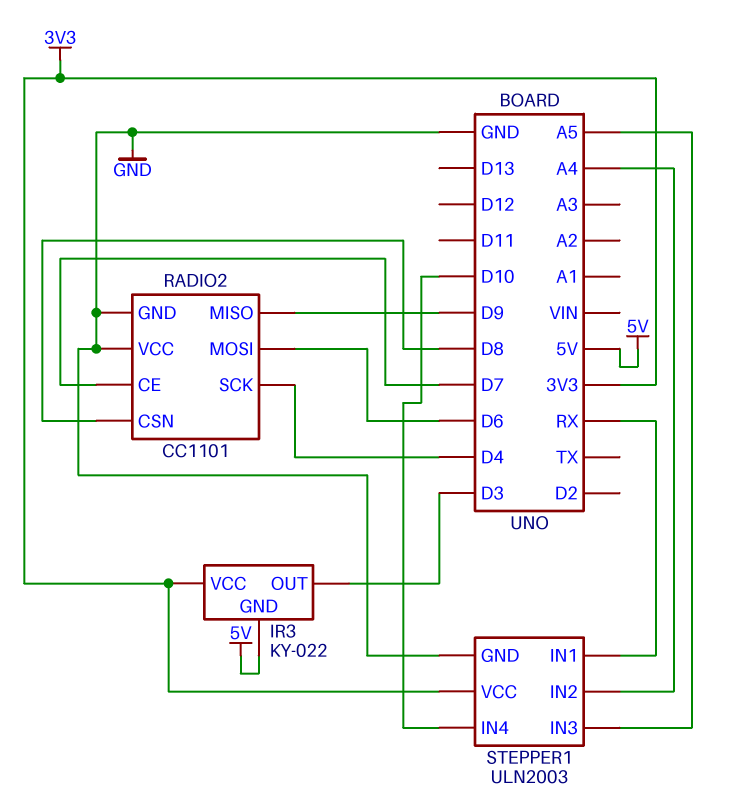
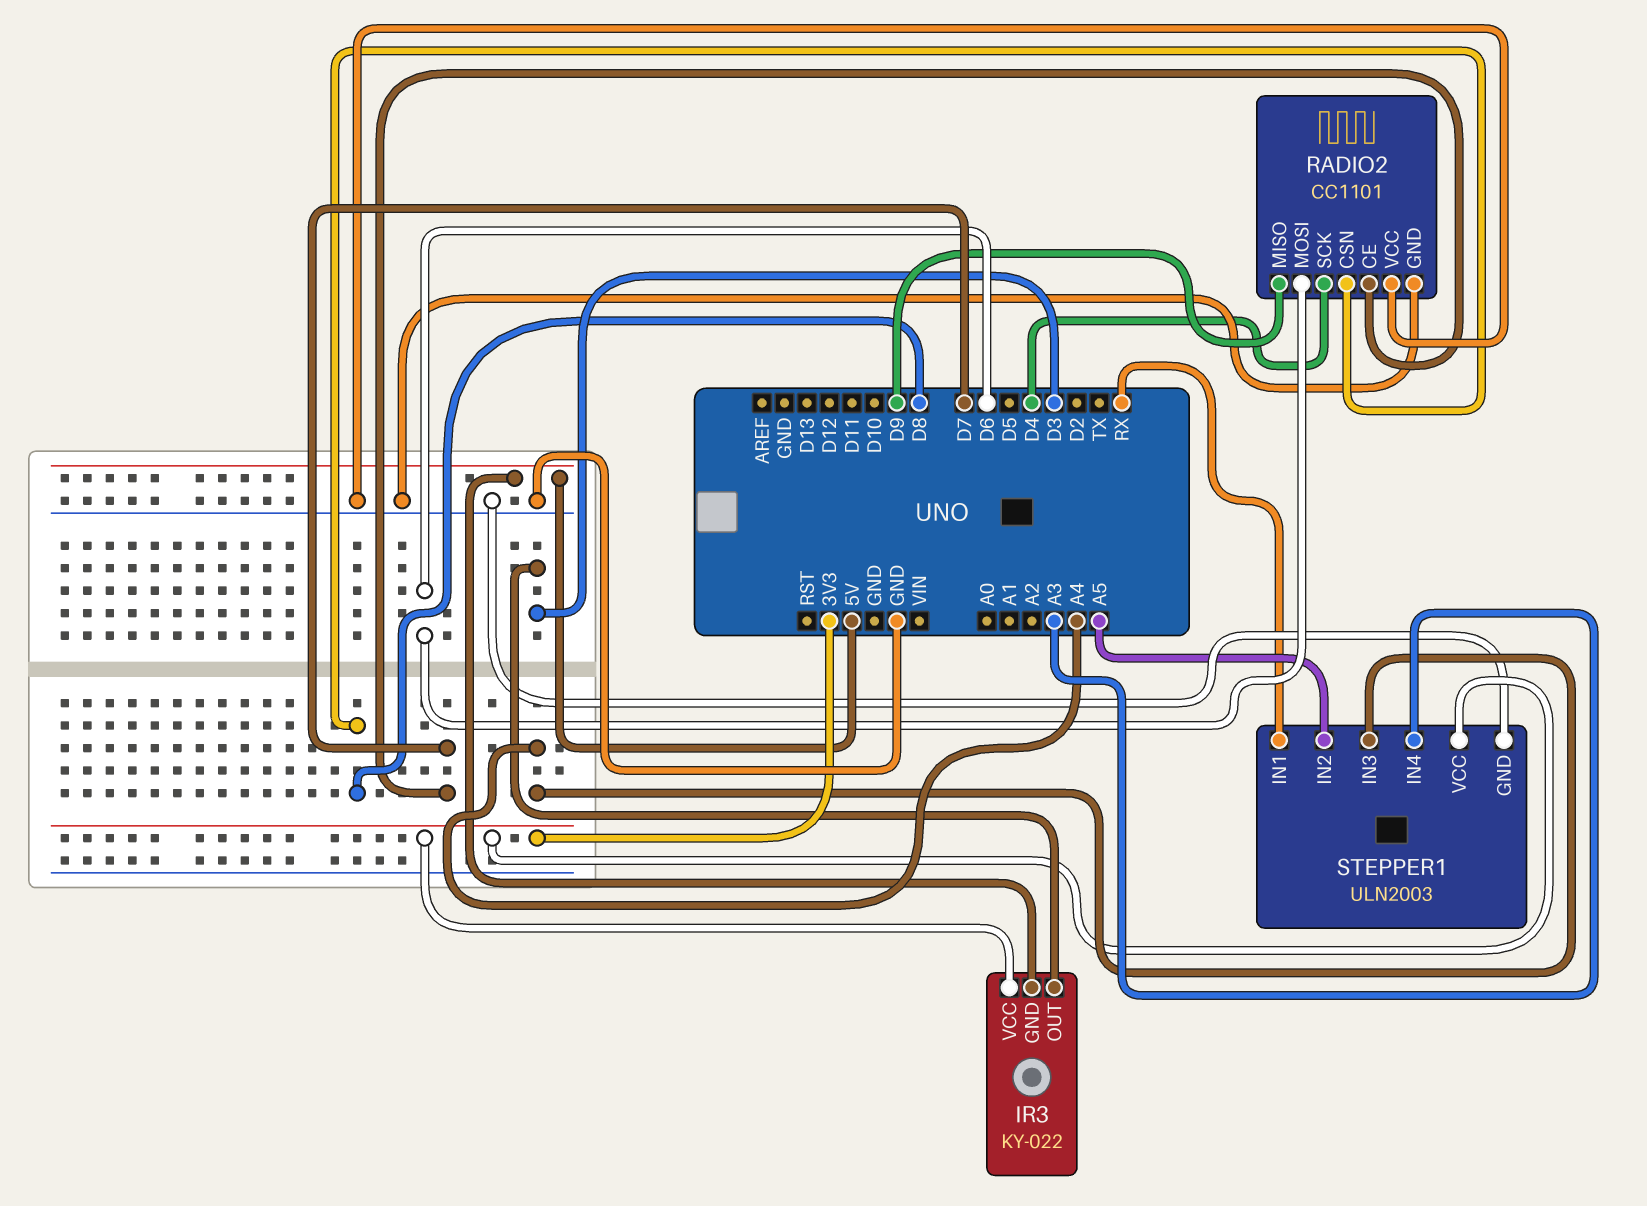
STEPPER1 pin IN2: A4 -> A5
STEPPER1 pin IN3: A5 -> A4
STEPPER1 pin IN4: D10 -> A3

